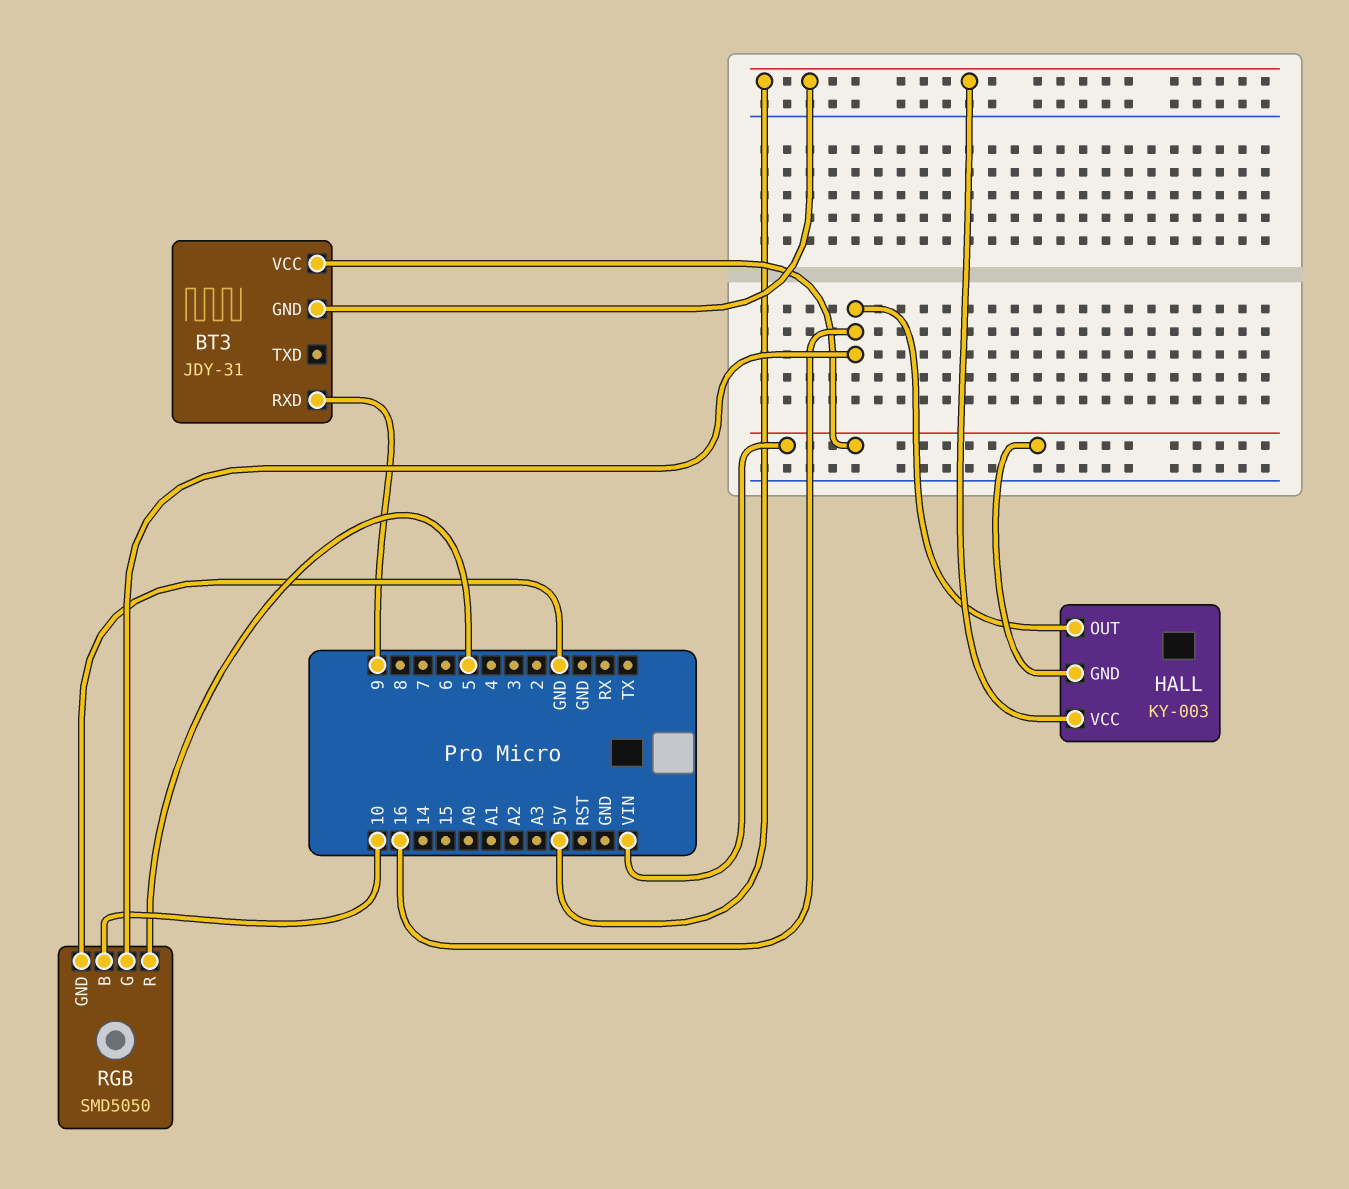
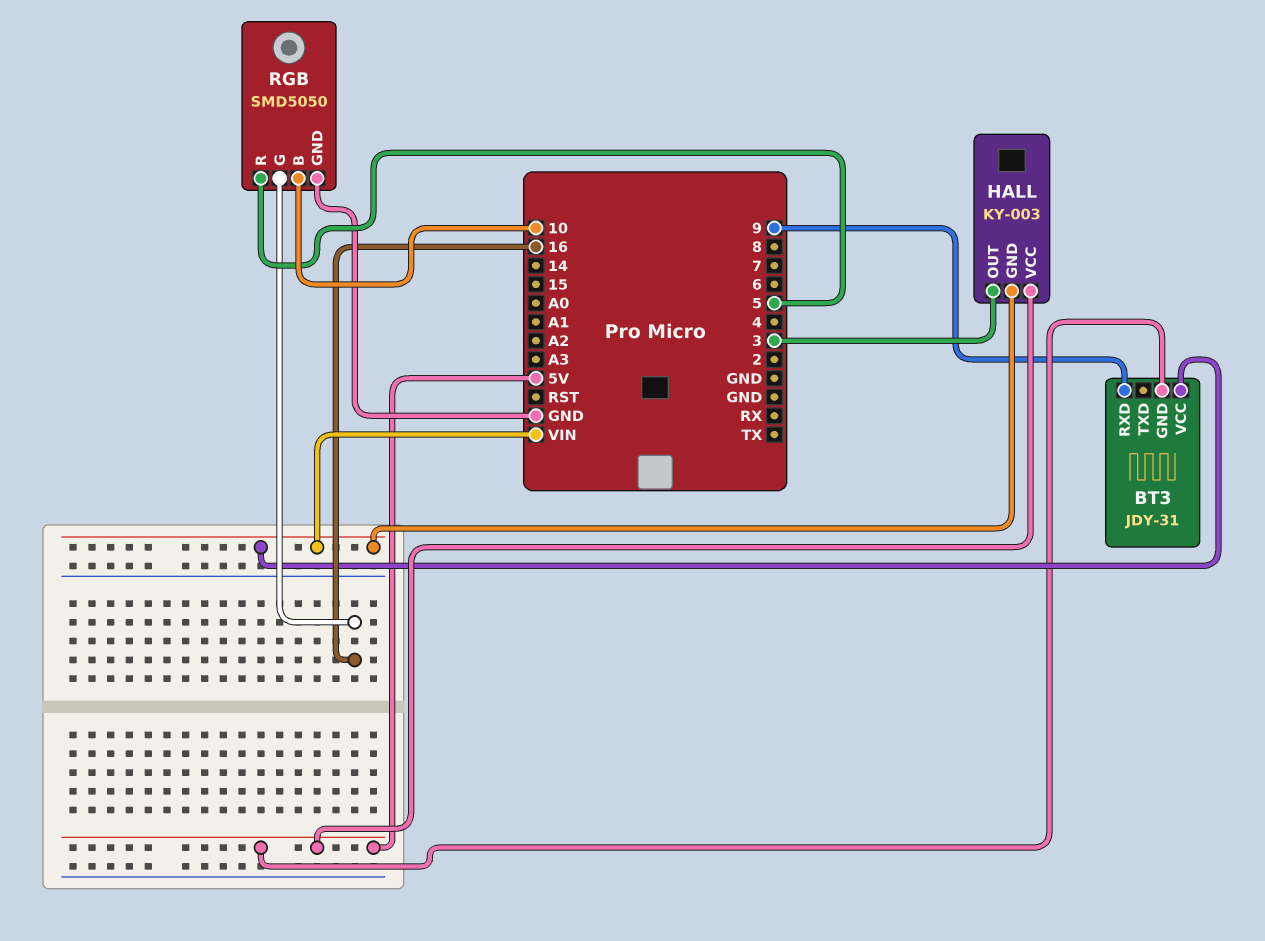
HALL pin OUT: 16 -> 3

